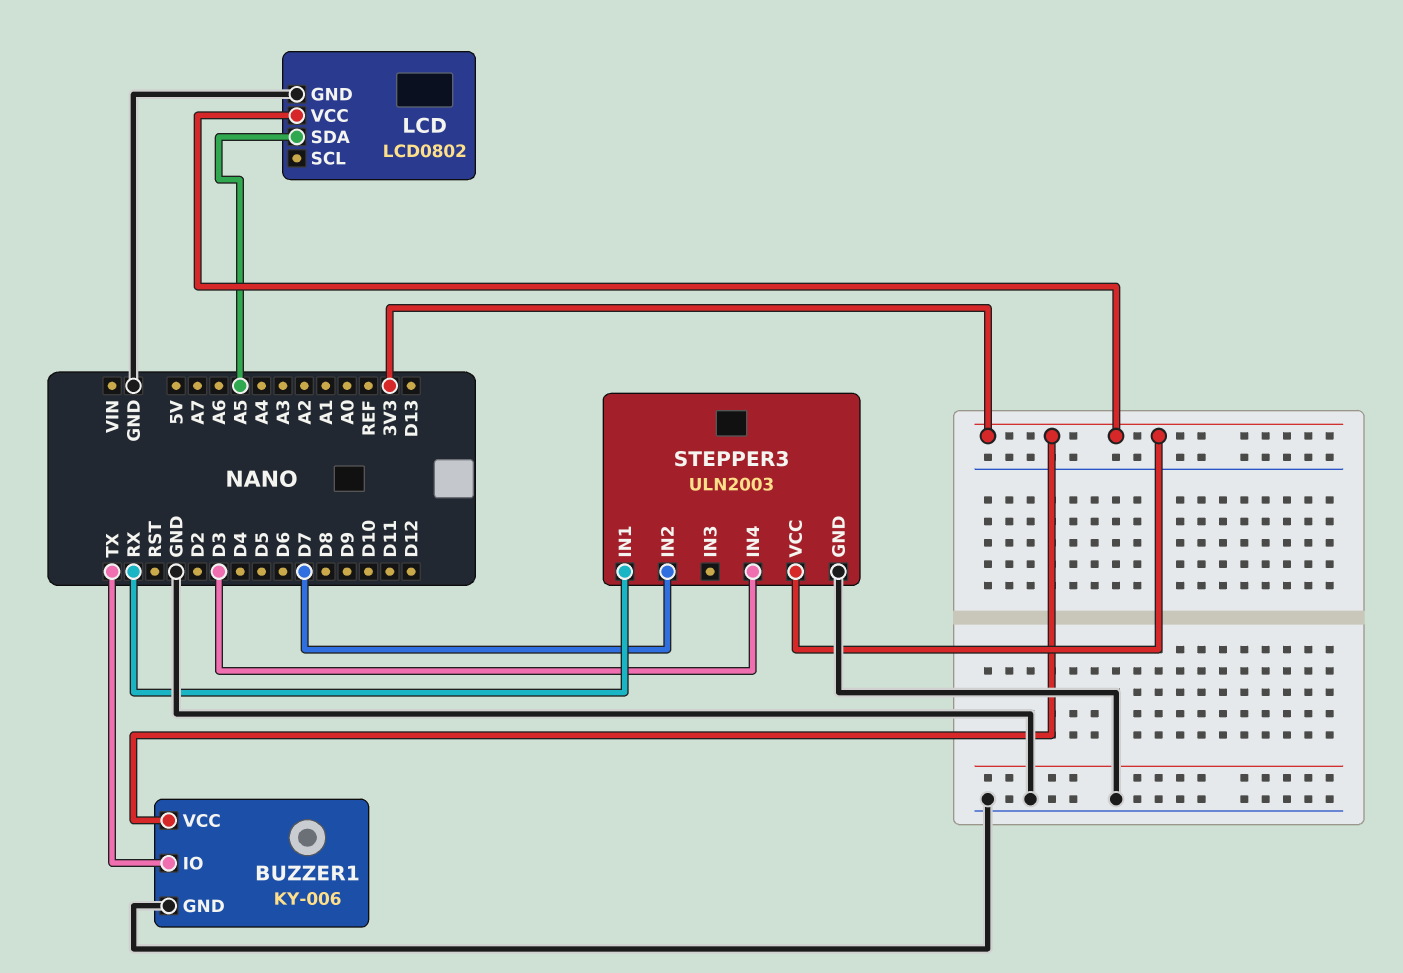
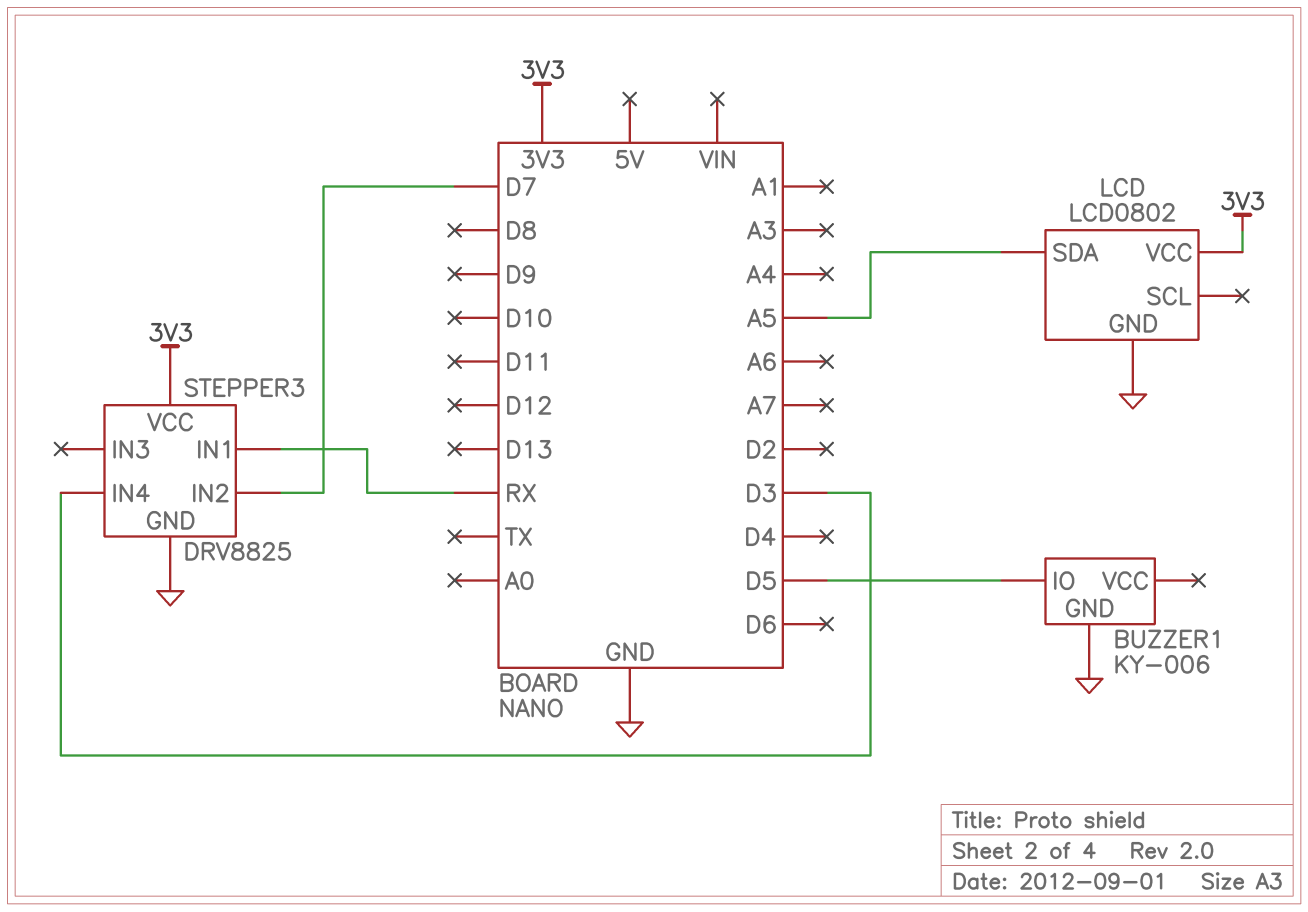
BUZZER1 pin IO: TX -> D5
BUZZER1 pin VCC: 3V3 -> none
STEPPER3: ULN2003 -> DRV8825

